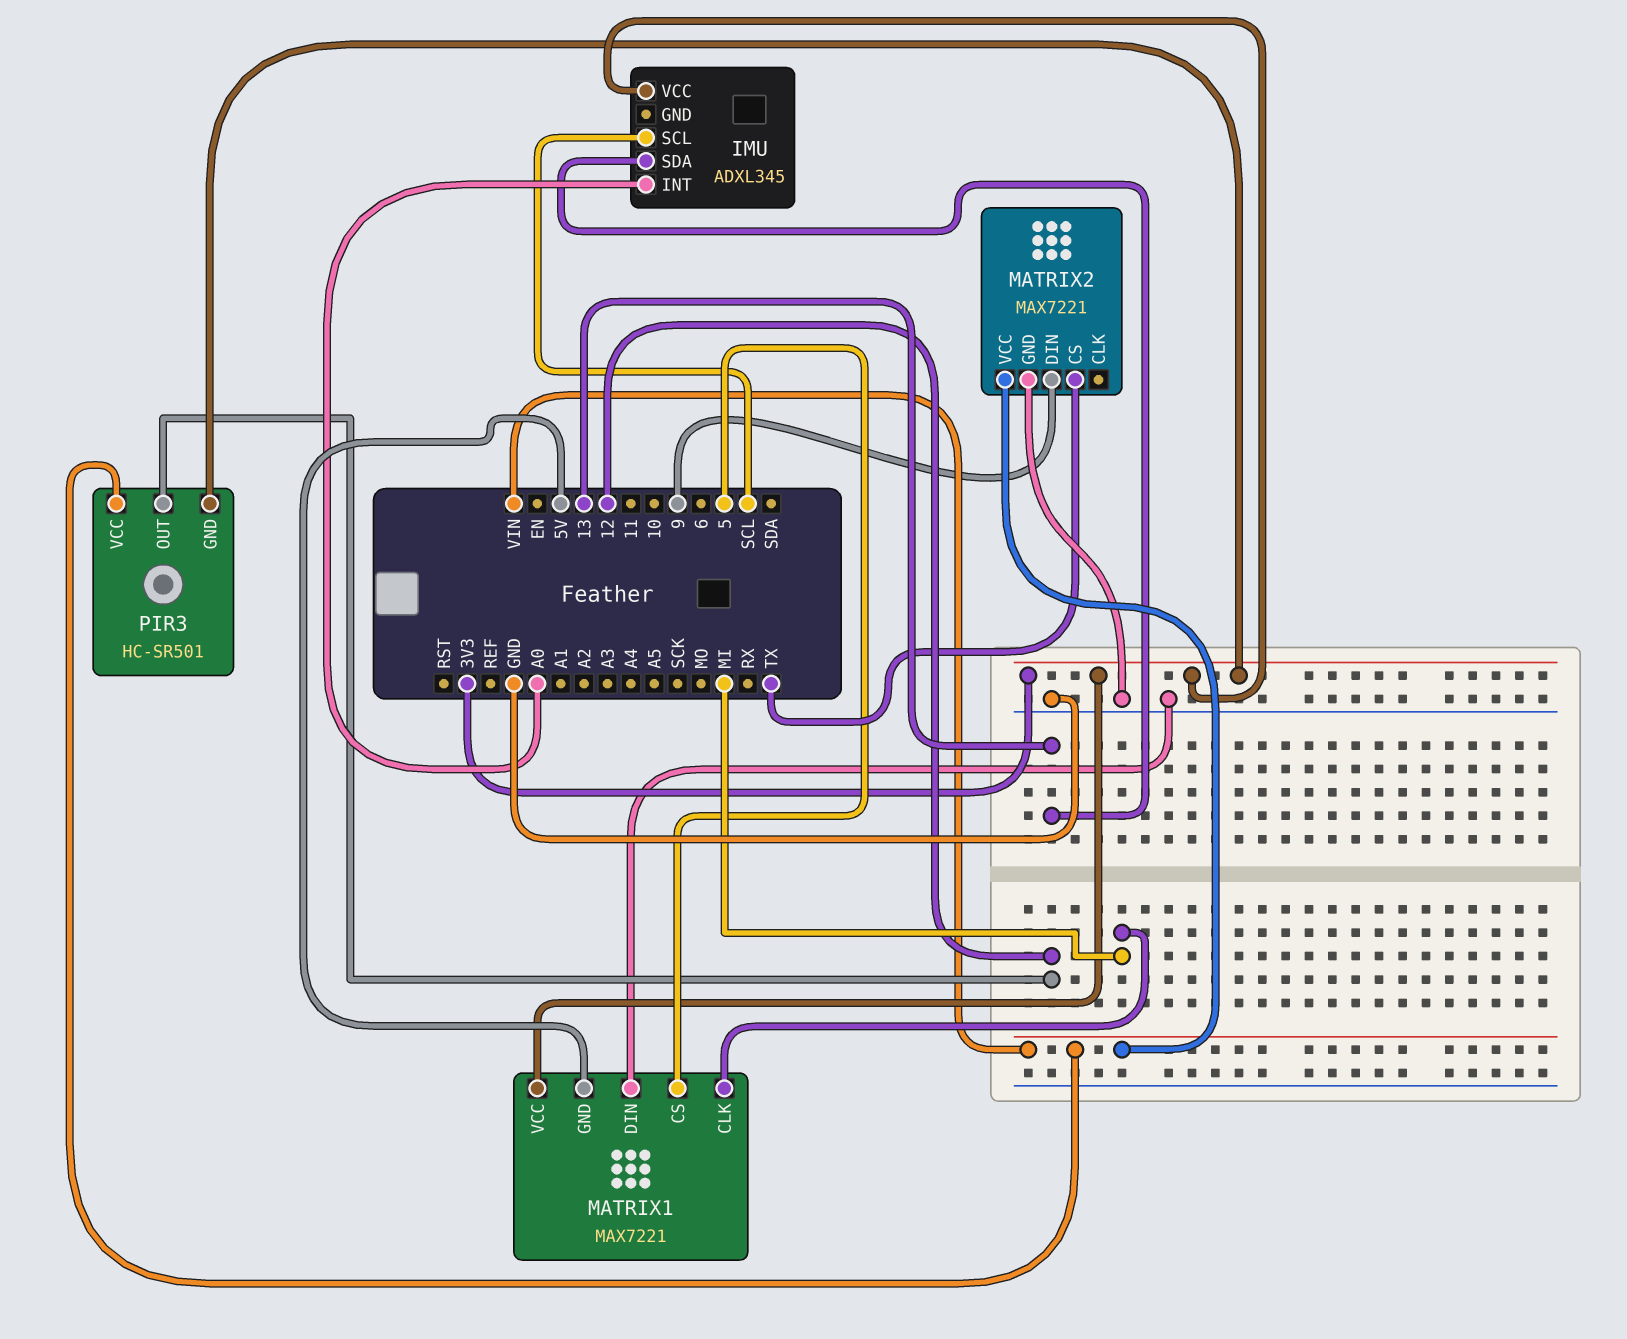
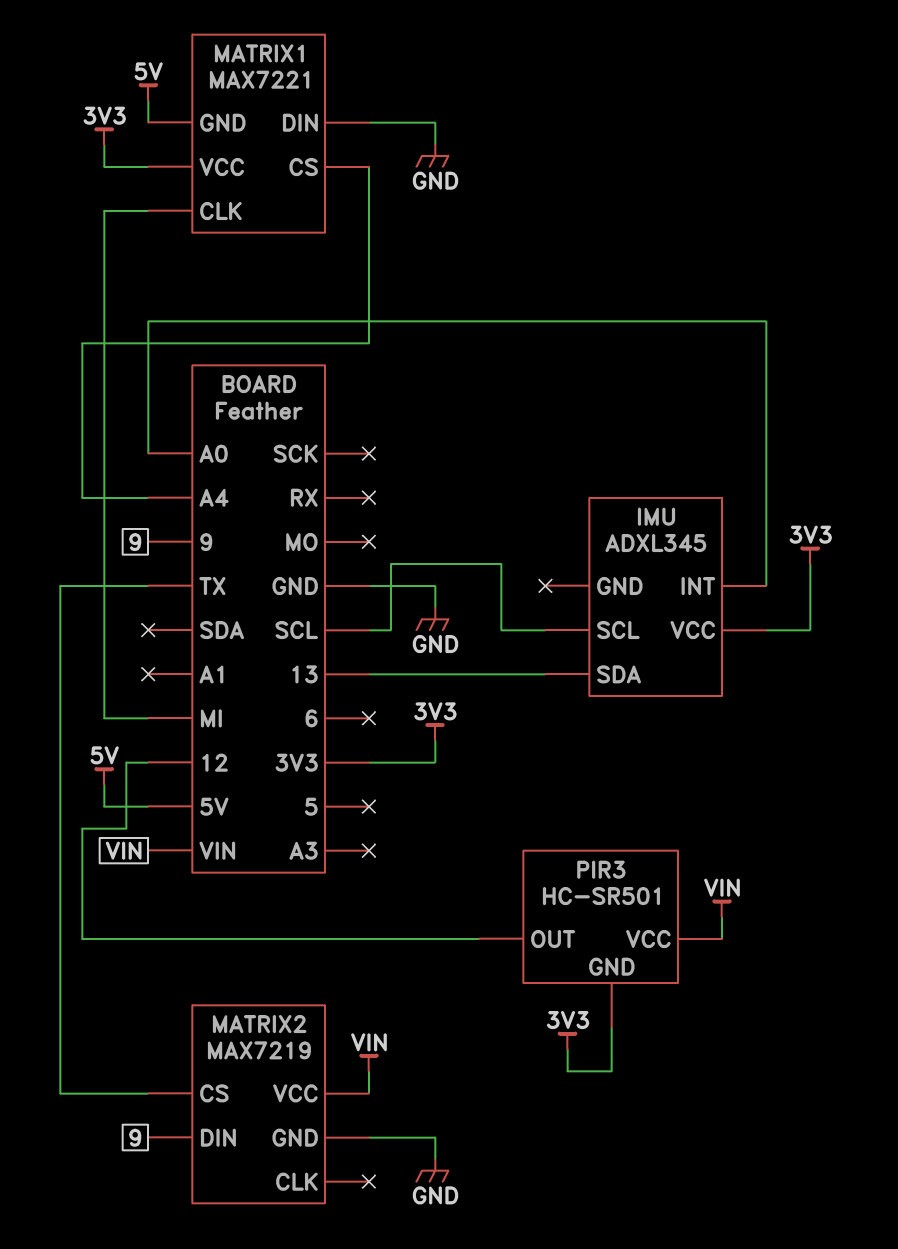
MATRIX1 pin CS: 5 -> A4
MATRIX2: MAX7221 -> MAX7219

